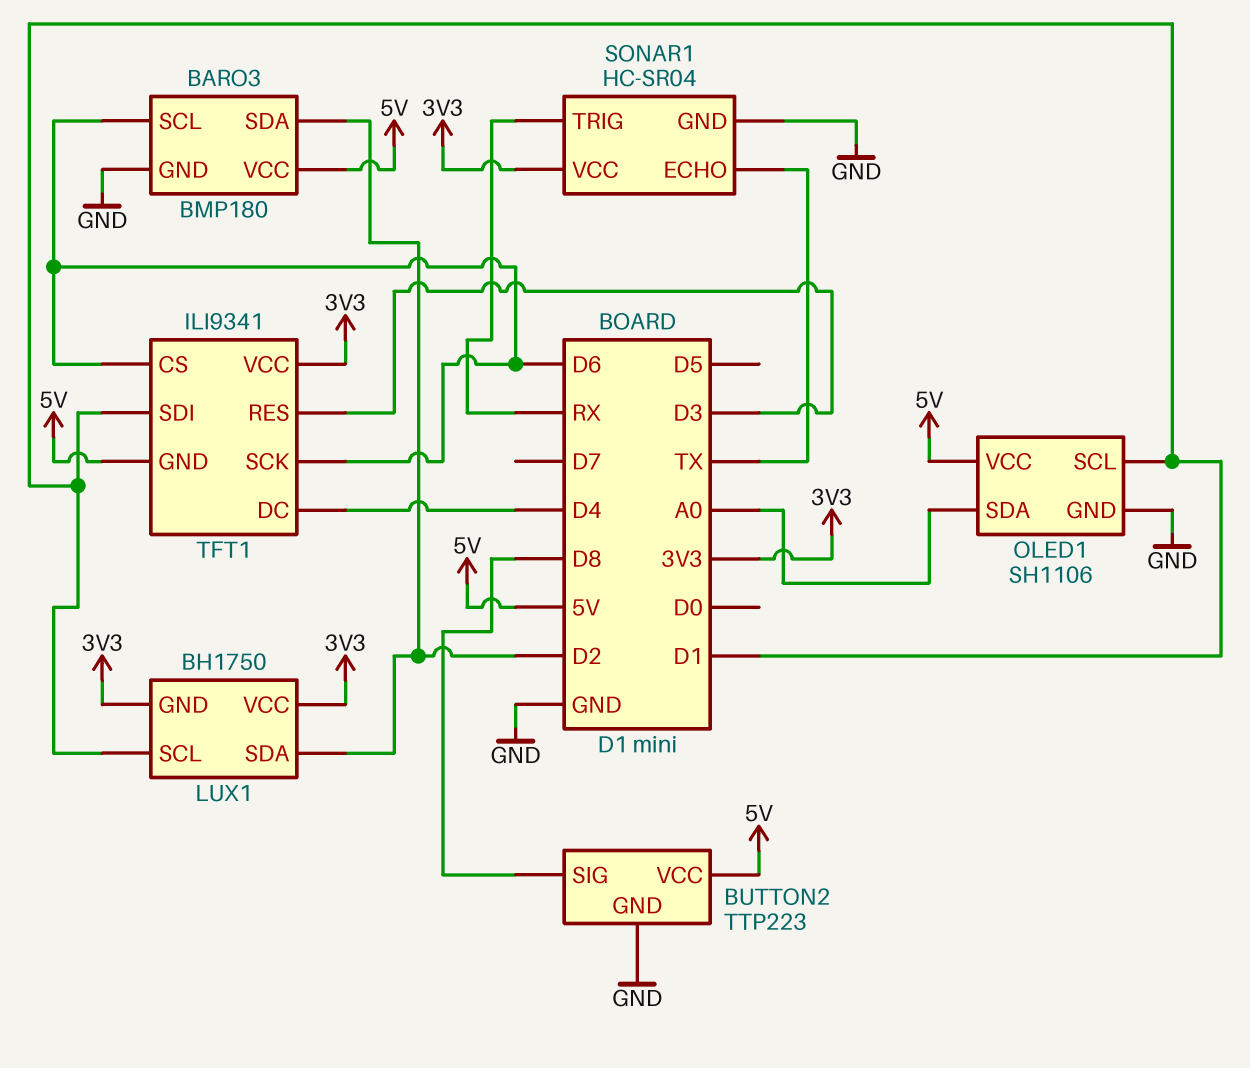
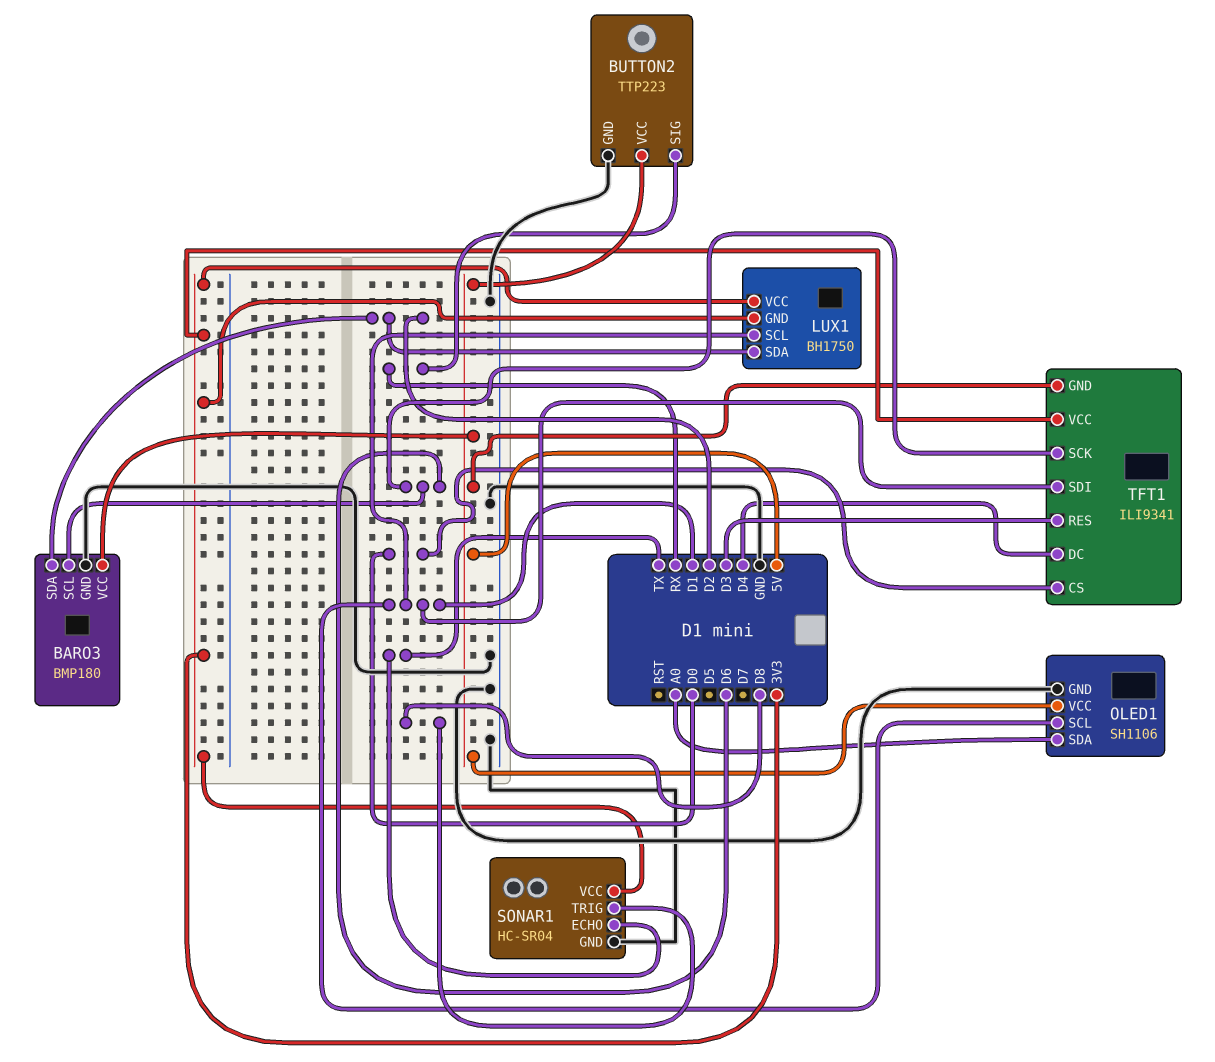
BUTTON2 pin SIG: D8 -> RX
SONAR1 pin TRIG: RX -> D8
TFT1 pin CS: D6 -> D0

